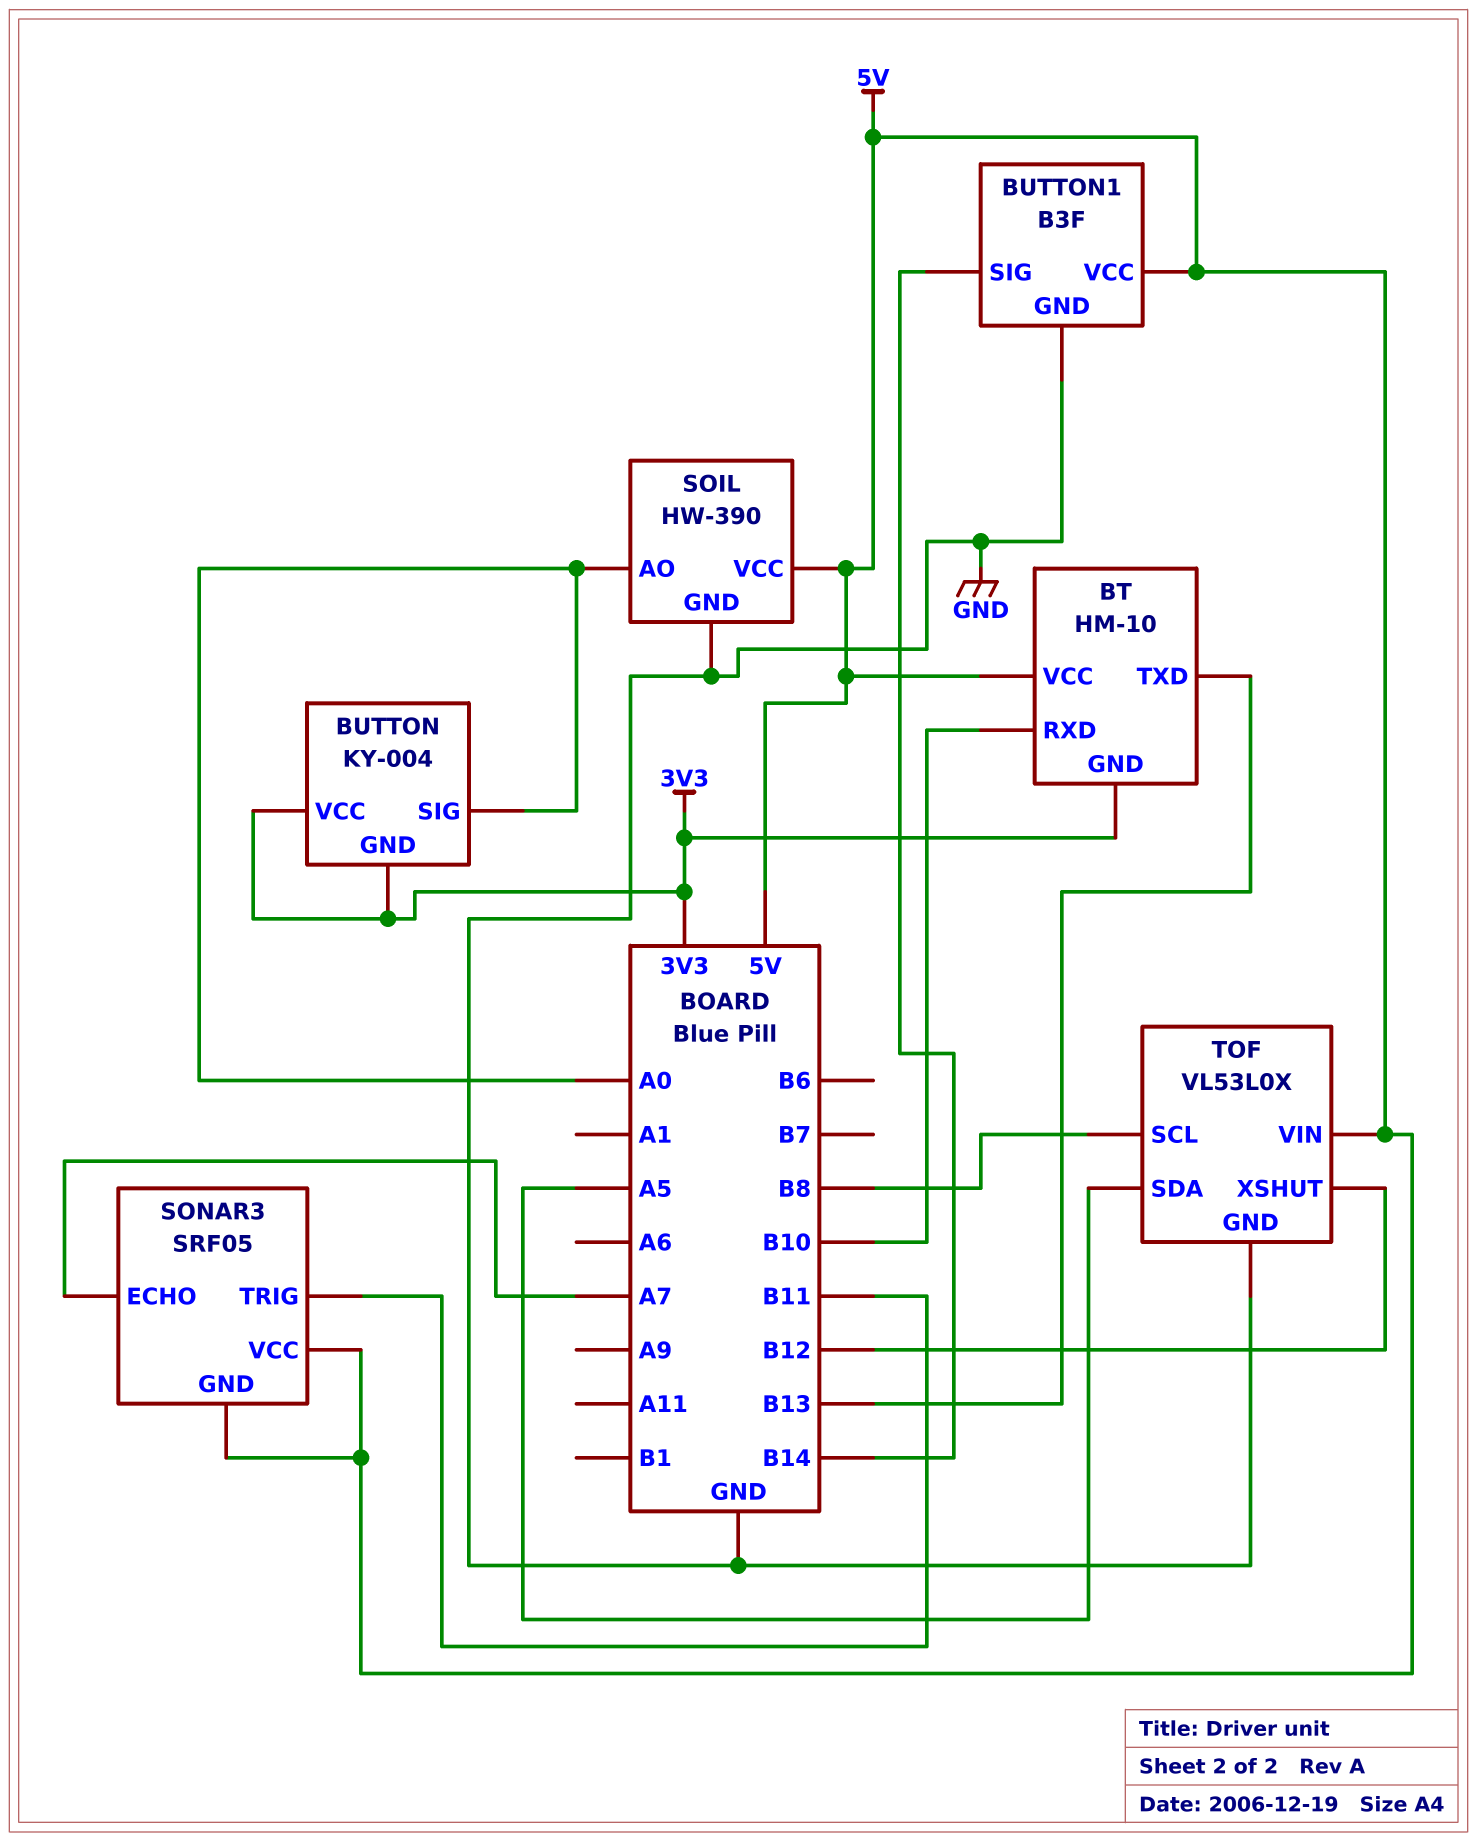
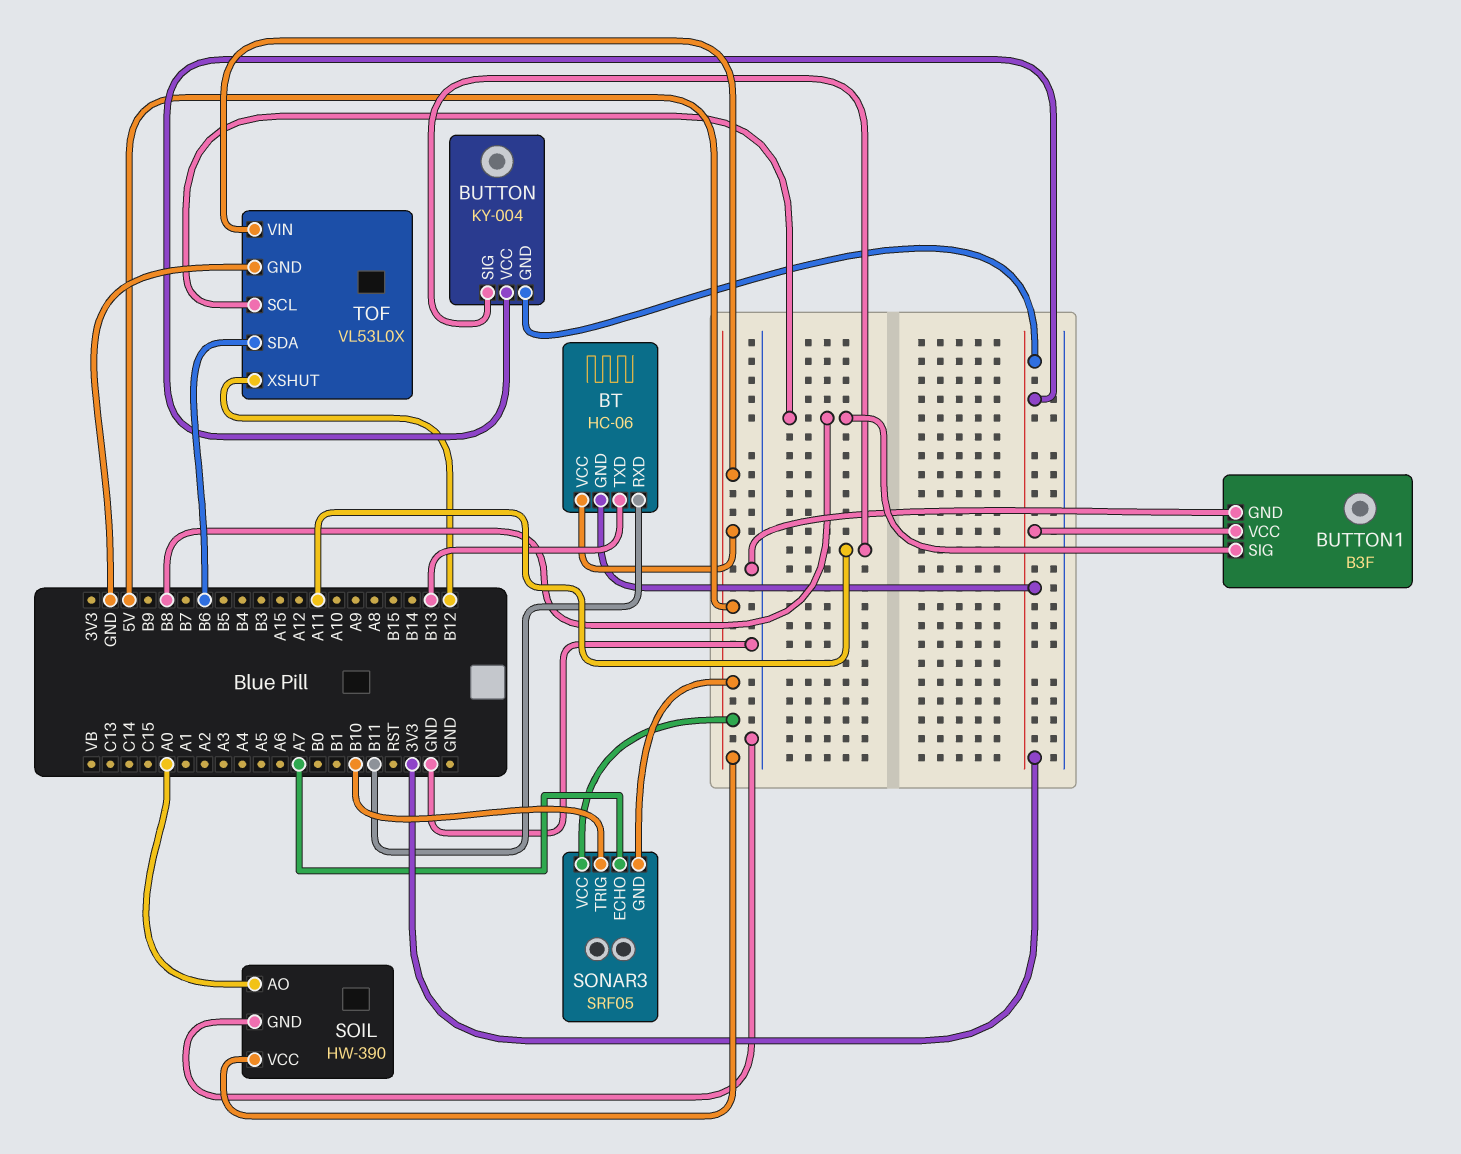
BT: HM-10 -> HC-06
BT pin RXD: B10 -> B11
BUTTON pin SIG: A0 -> A11
BUTTON1 pin SIG: B14 -> B8
BUTTON1 pin VCC: 5V -> 3V3
SONAR3 pin TRIG: B11 -> B10
TOF pin SDA: A5 -> B6

